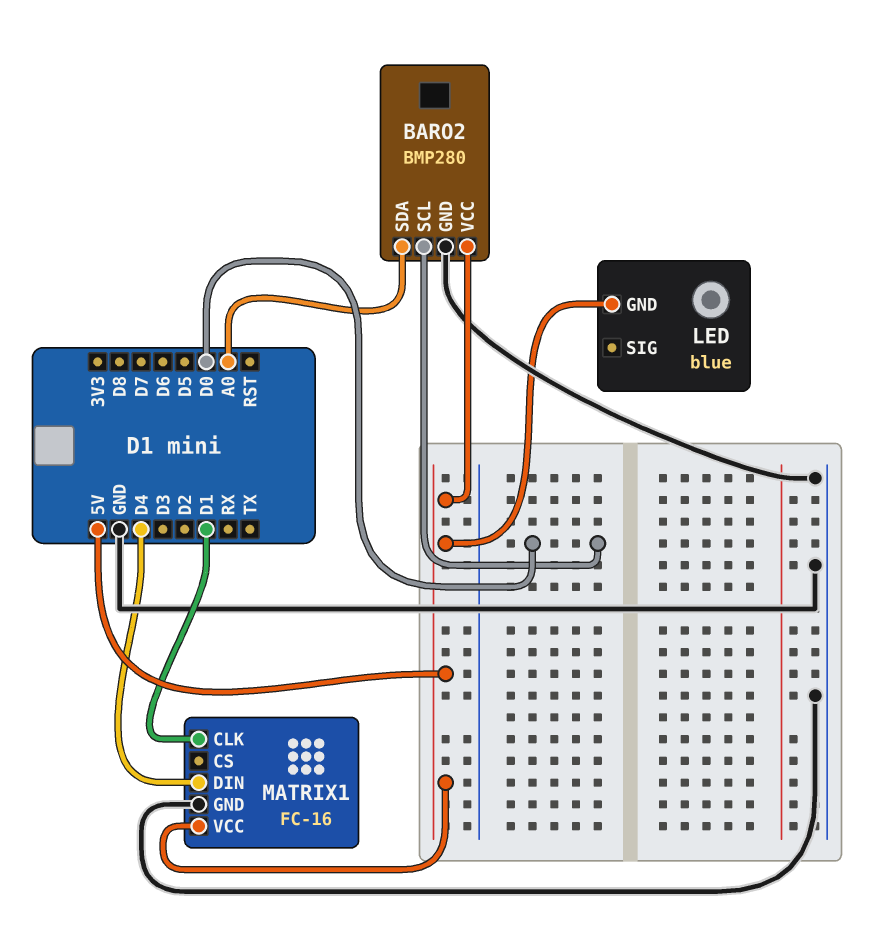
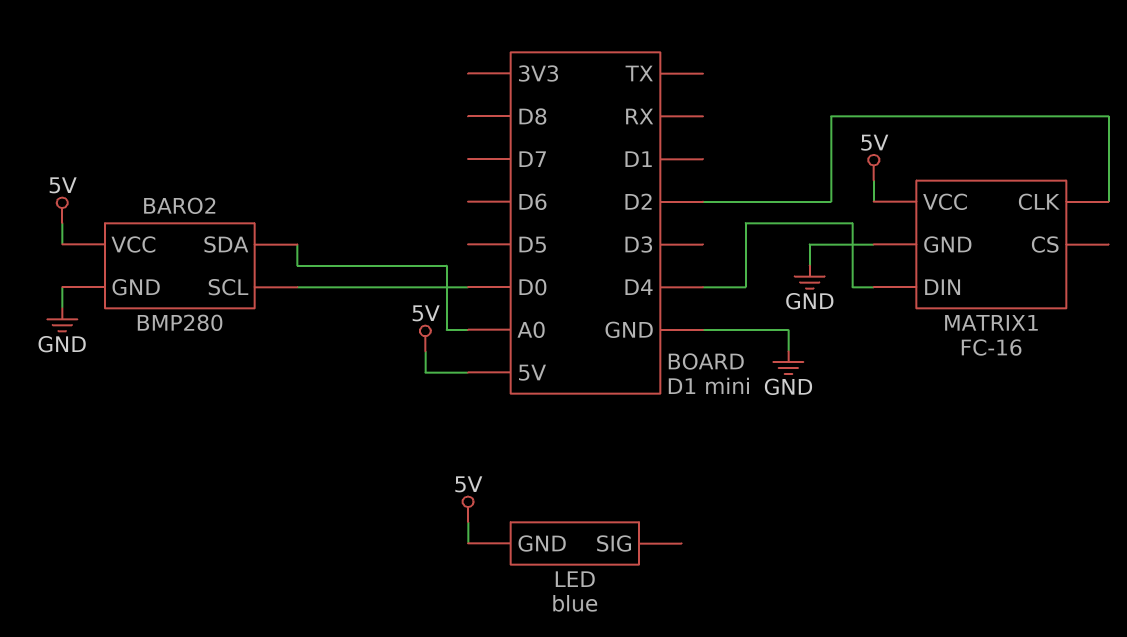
MATRIX1 pin CLK: D1 -> D2

